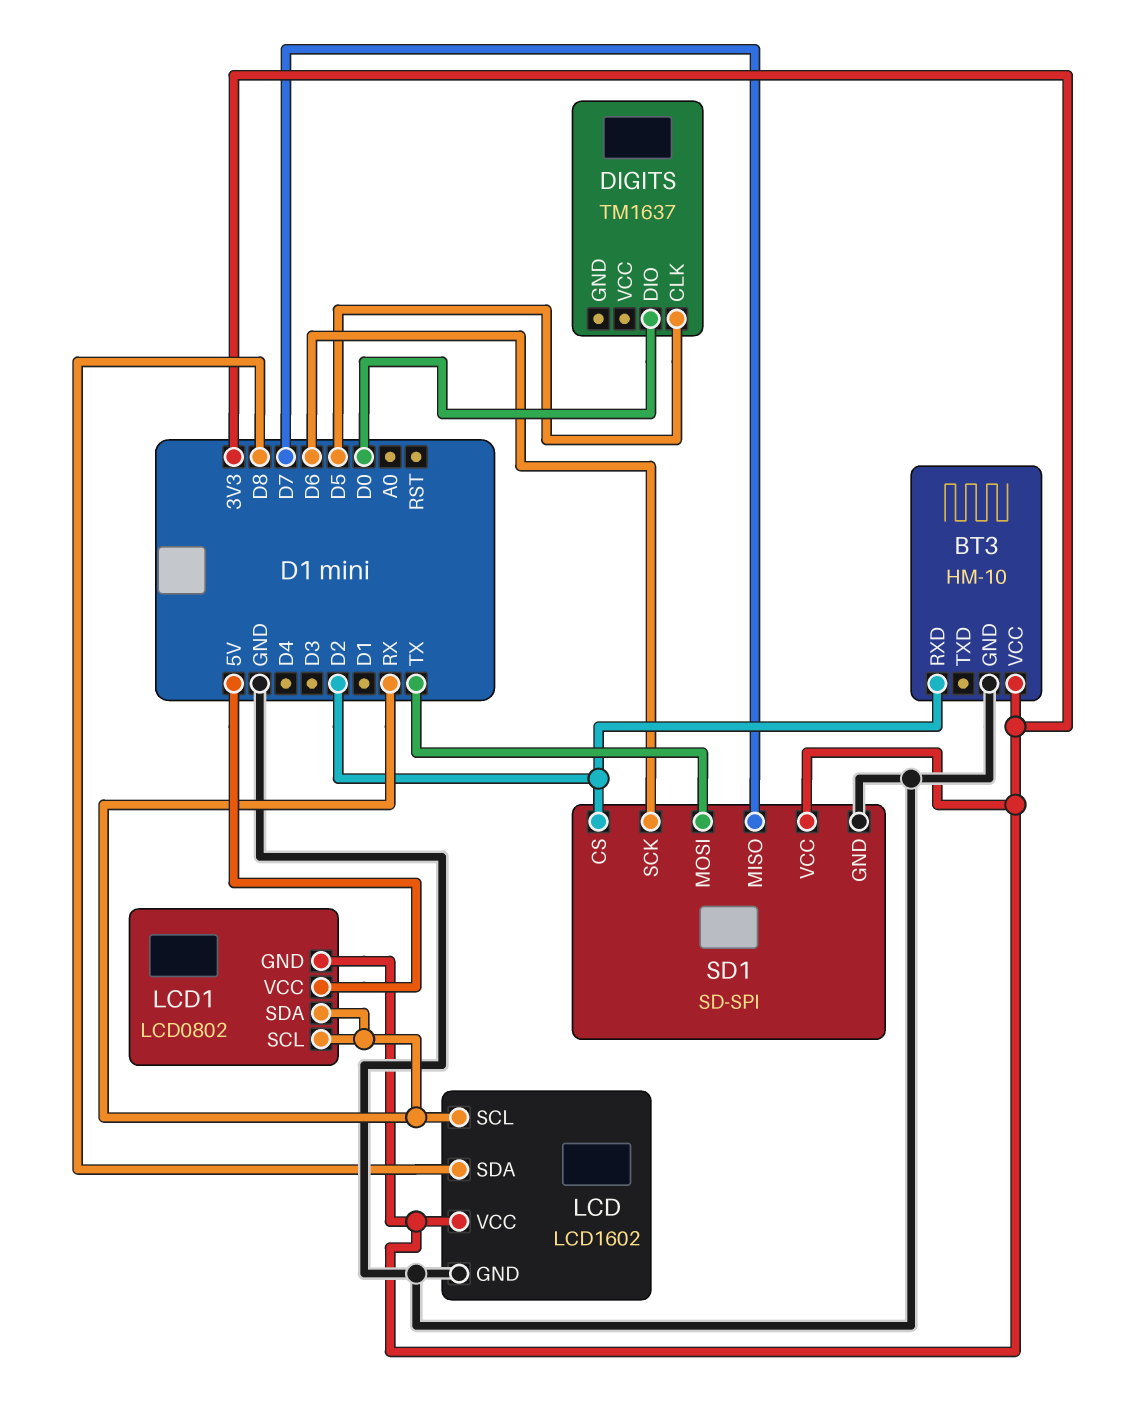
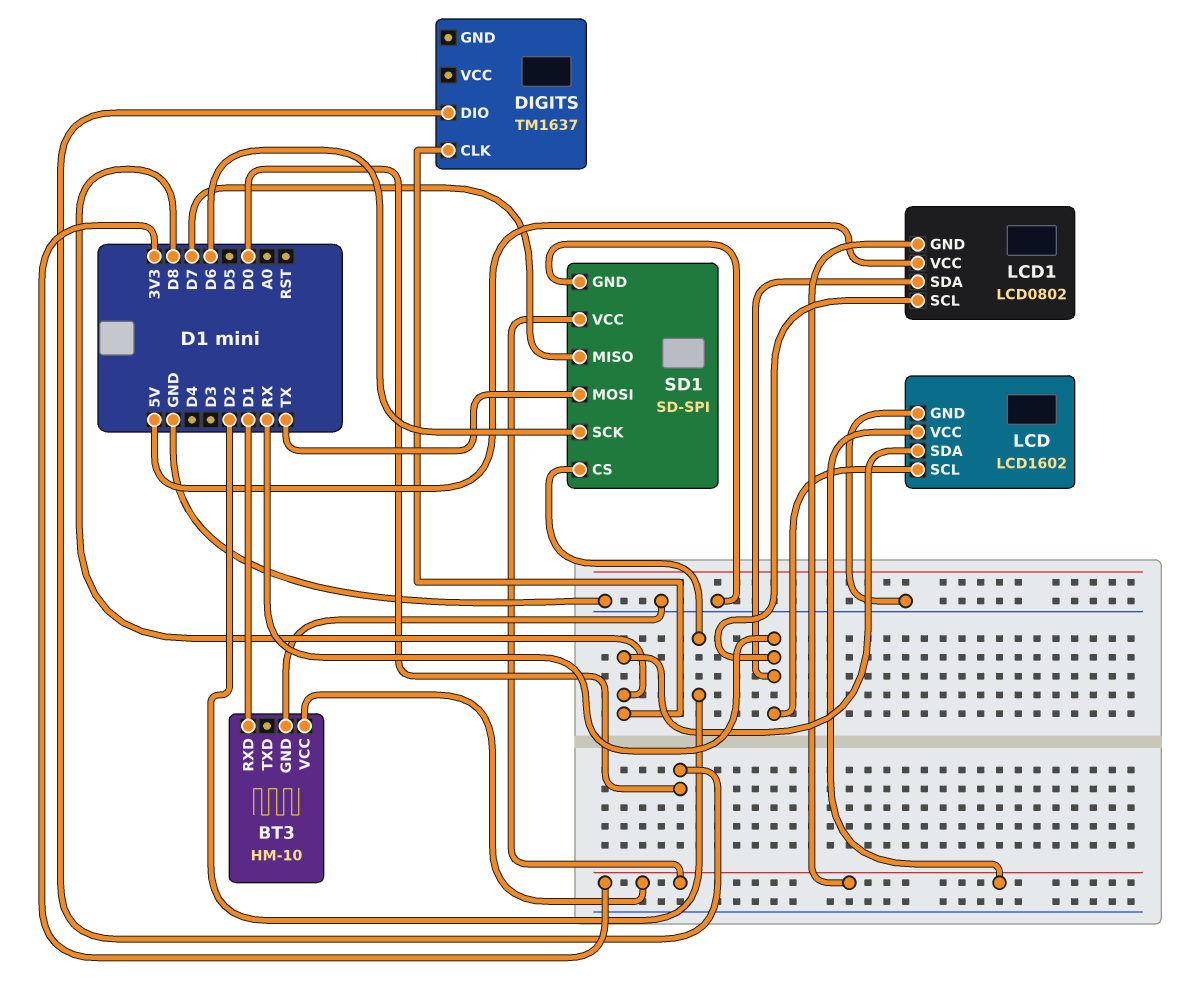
BT3 pin RXD: D2 -> D1
DIGITS pin CLK: D5 -> D8

